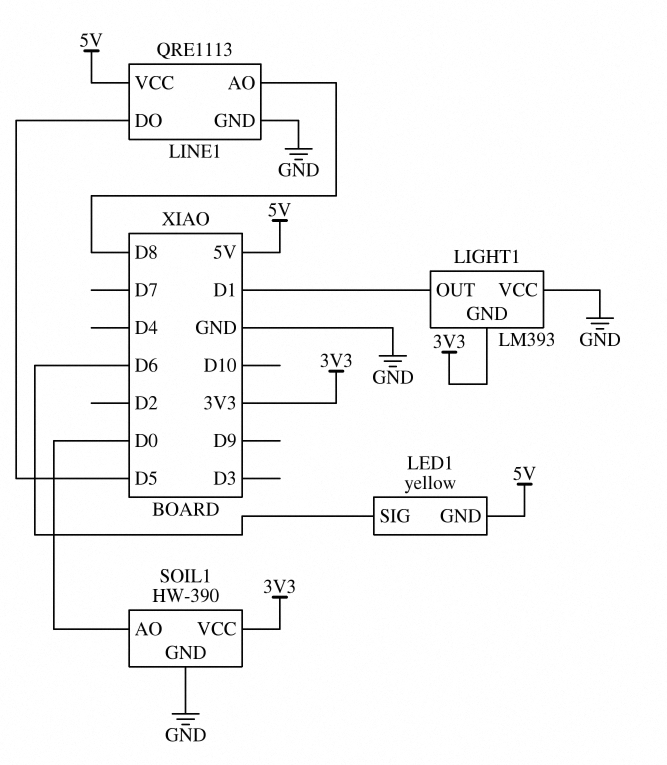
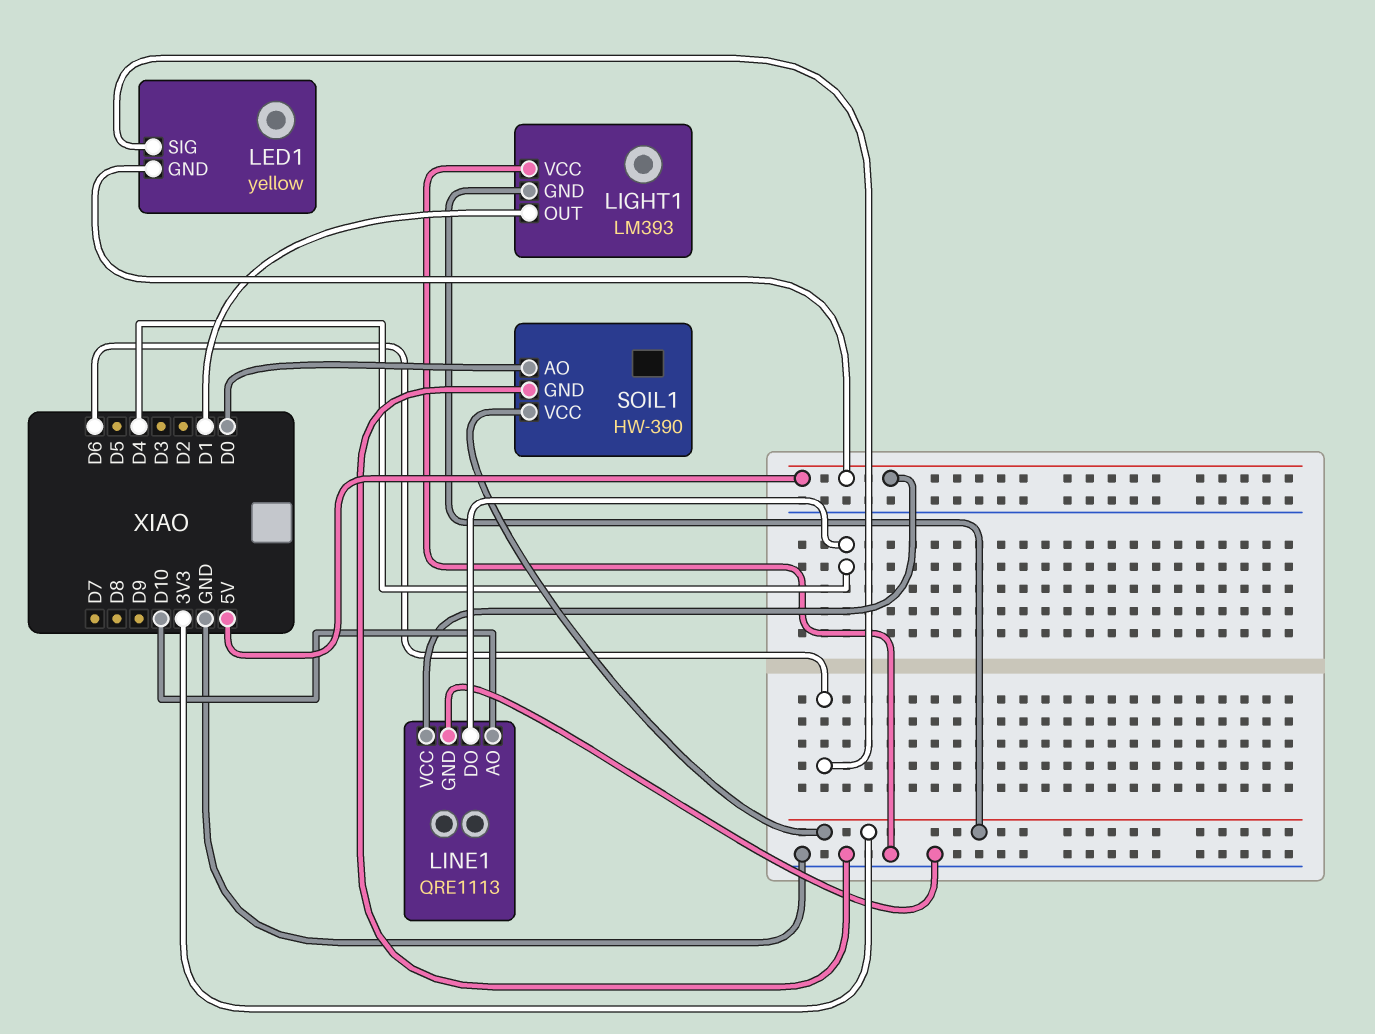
LINE1 pin AO: D8 -> D10
LINE1 pin DO: D5 -> D4

